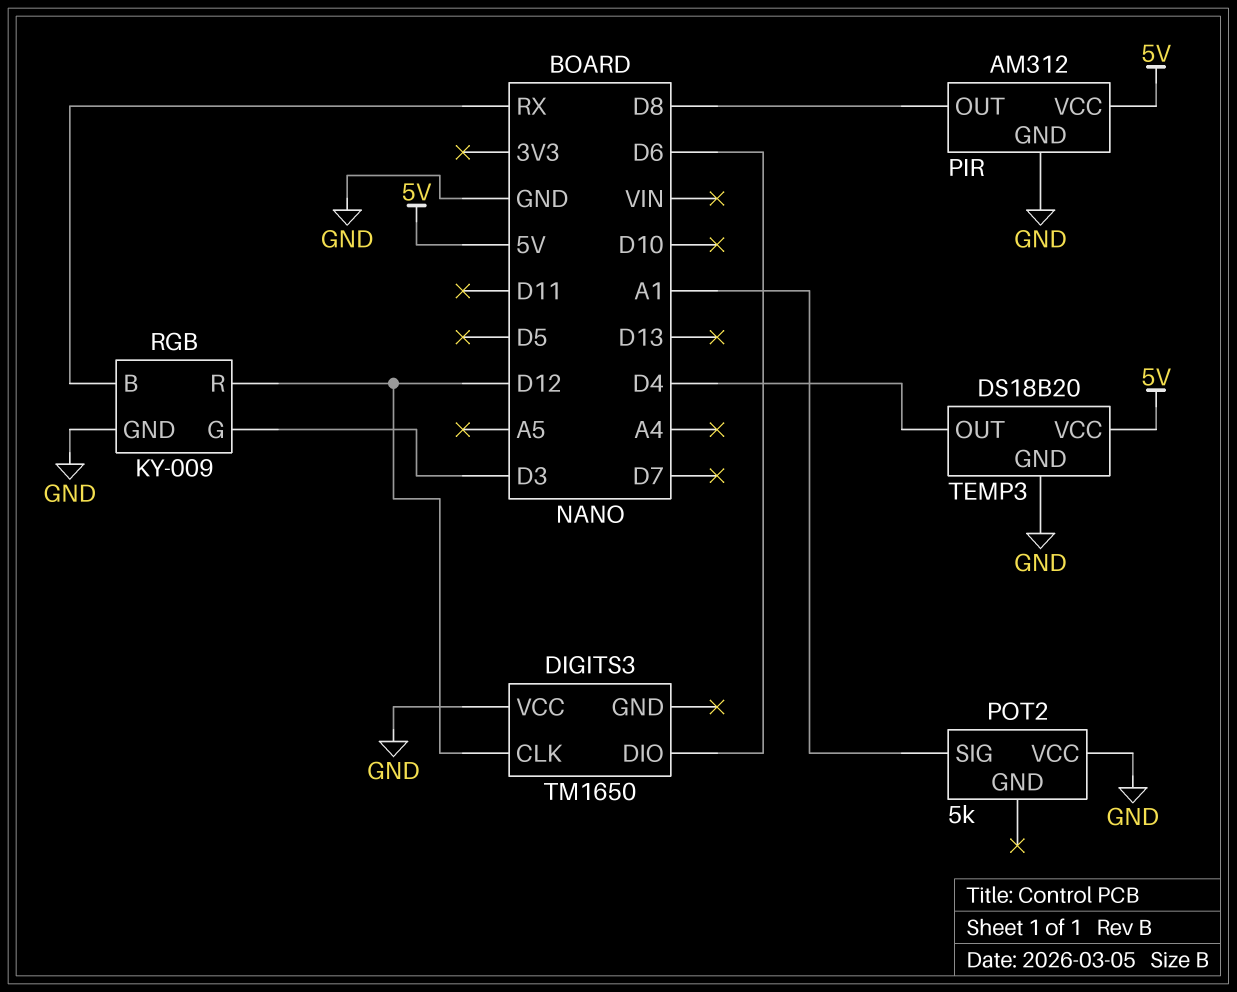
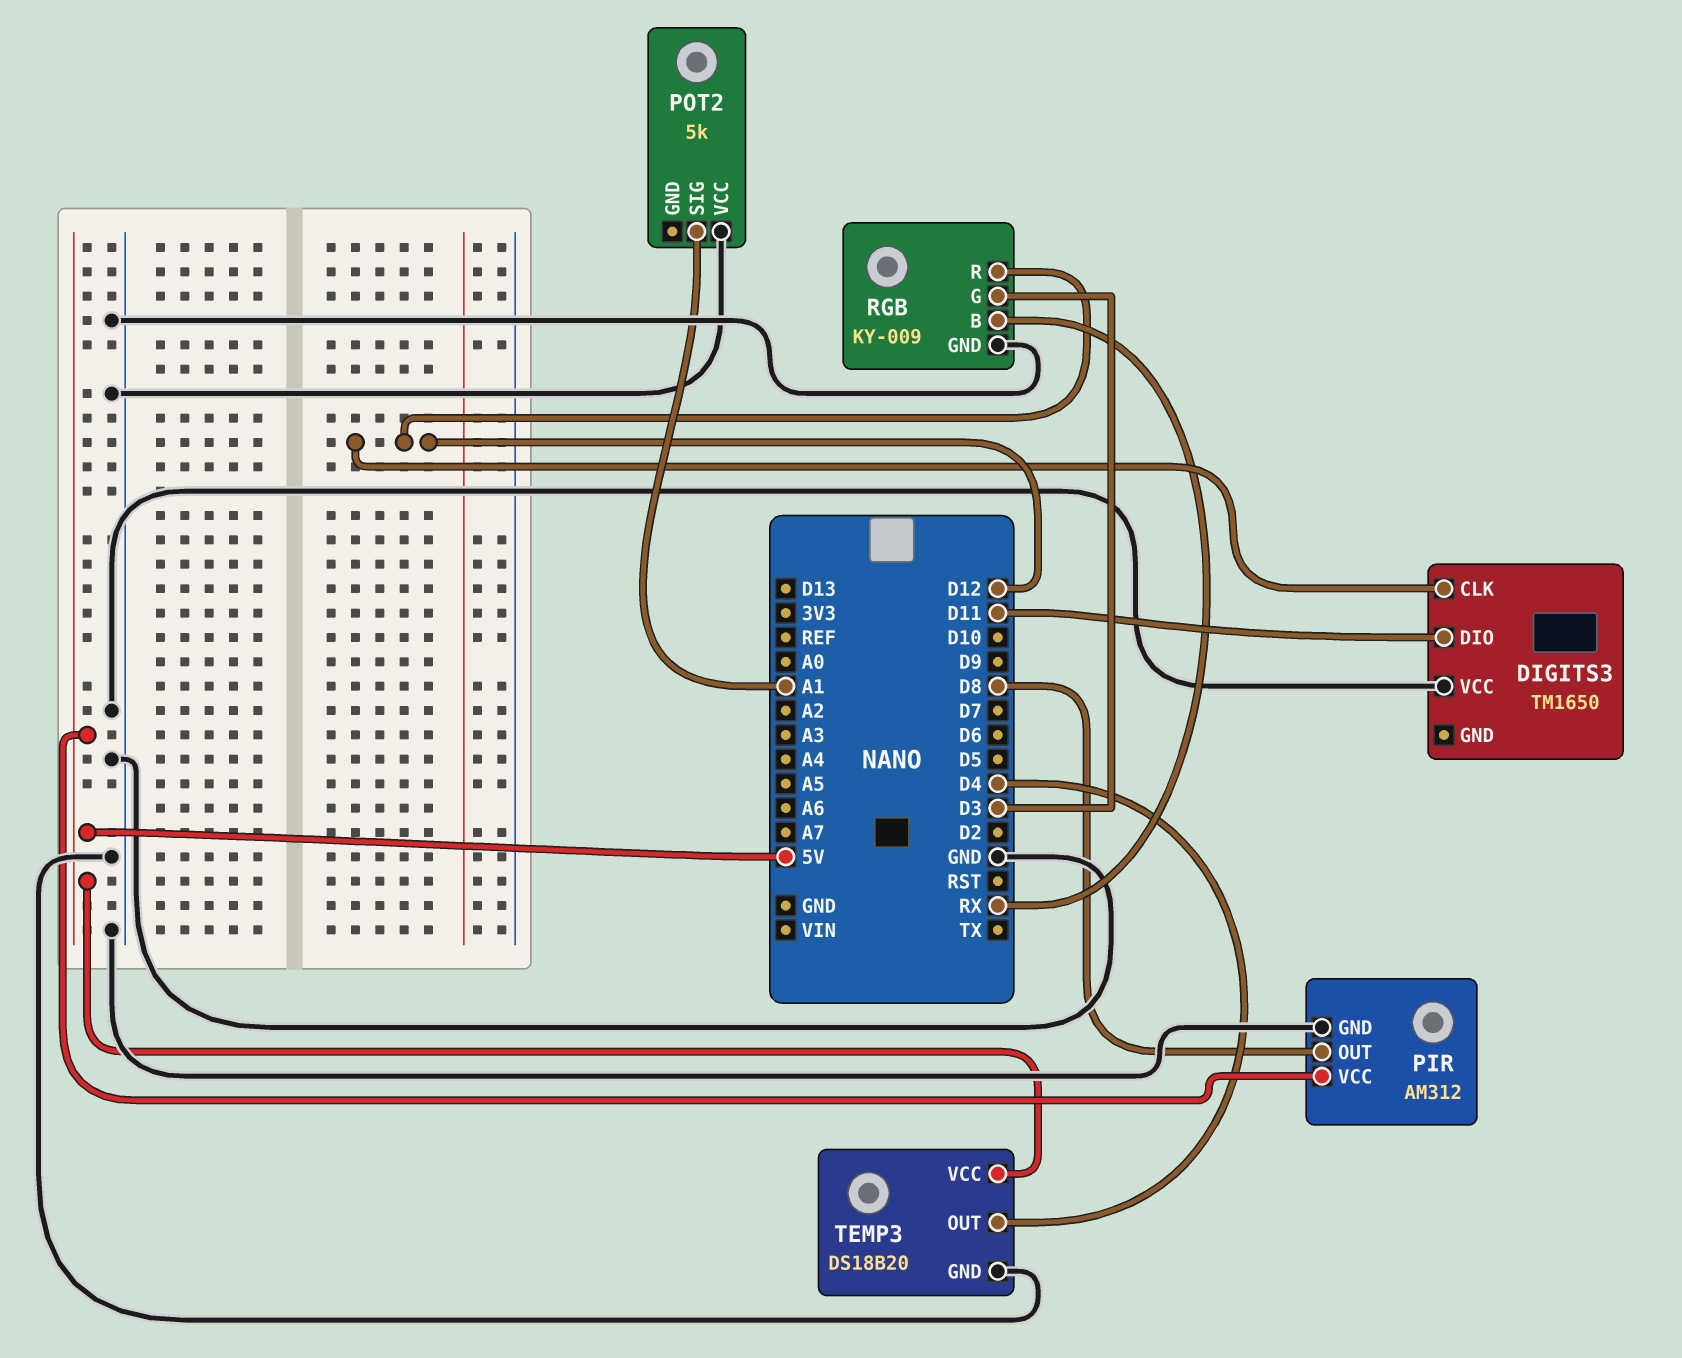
DIGITS3 pin DIO: D6 -> D11

